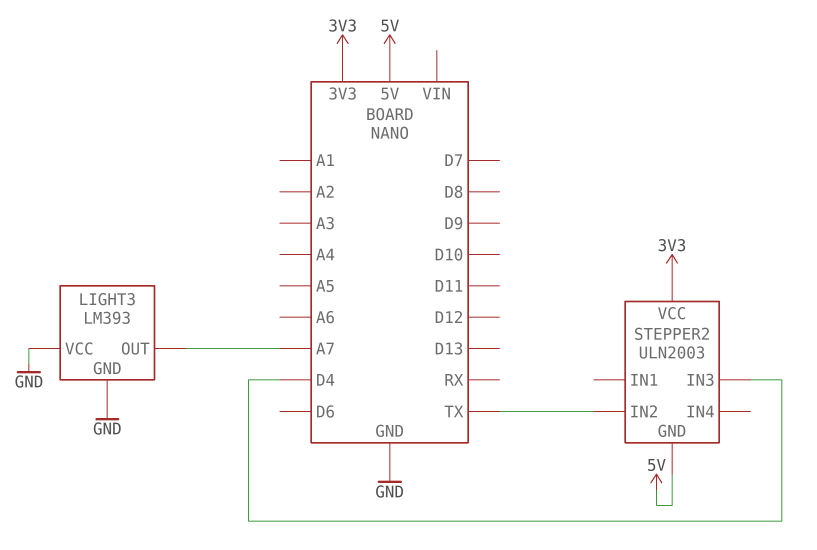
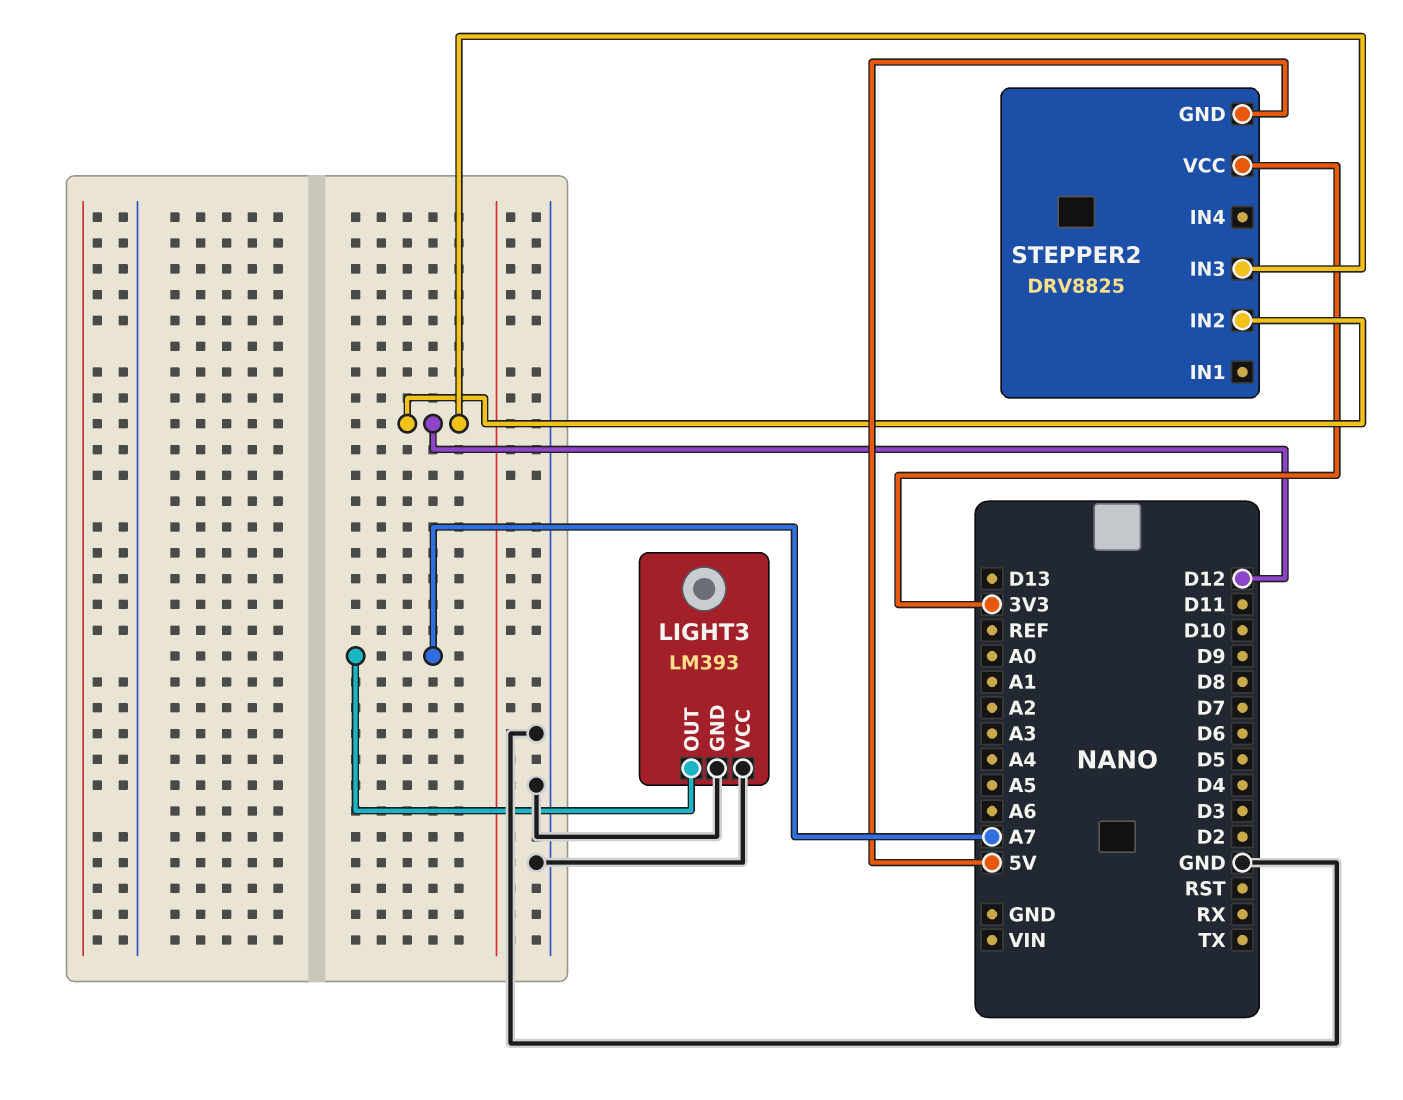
STEPPER2: ULN2003 -> DRV8825
STEPPER2 pin IN2: TX -> D12
STEPPER2 pin IN3: D4 -> D12

